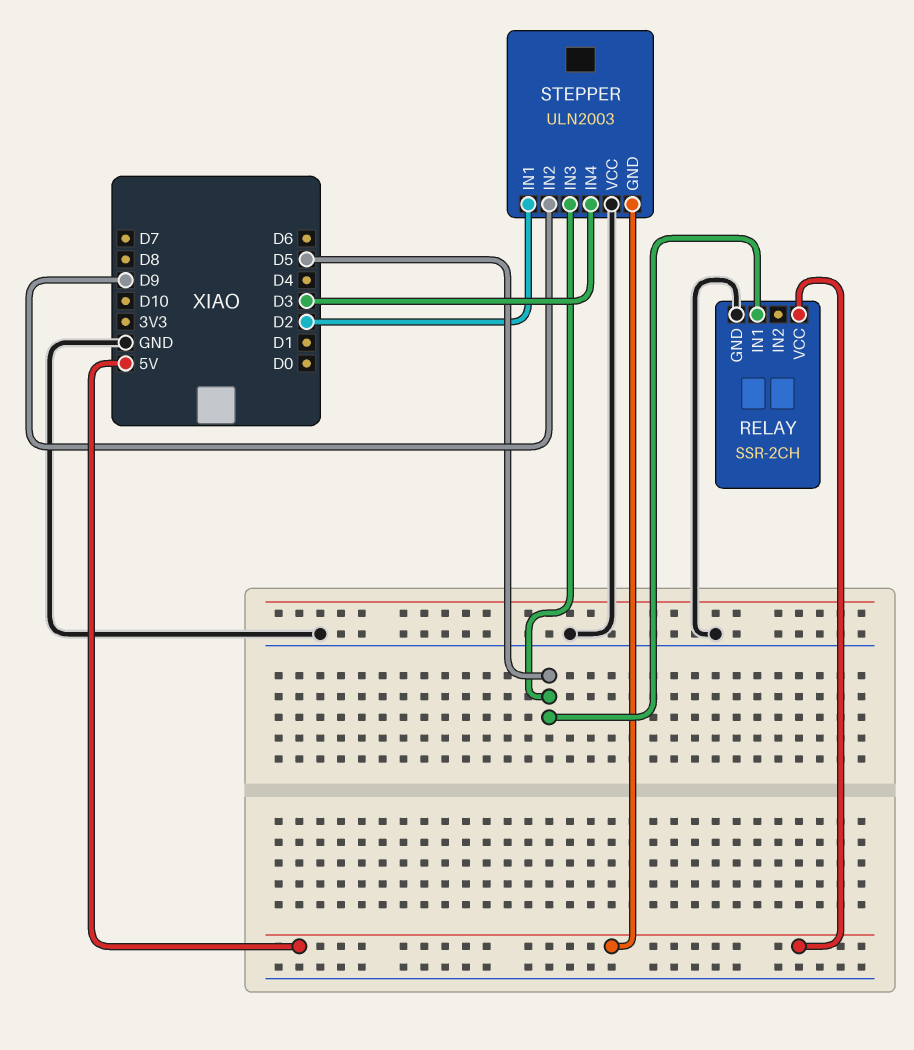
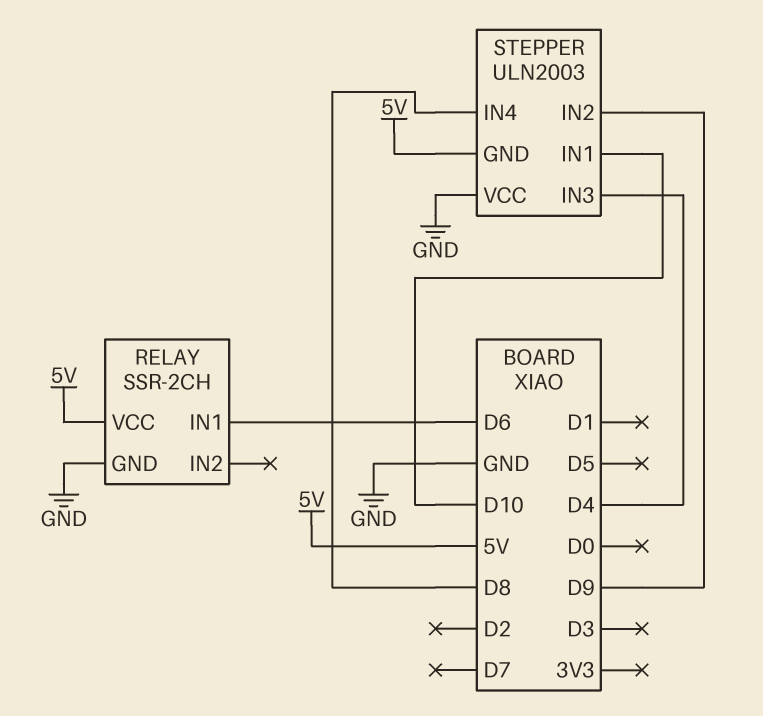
RELAY pin IN1: D5 -> D6
STEPPER pin IN1: D2 -> D10
STEPPER pin IN3: D5 -> D4
STEPPER pin IN4: D3 -> D8

